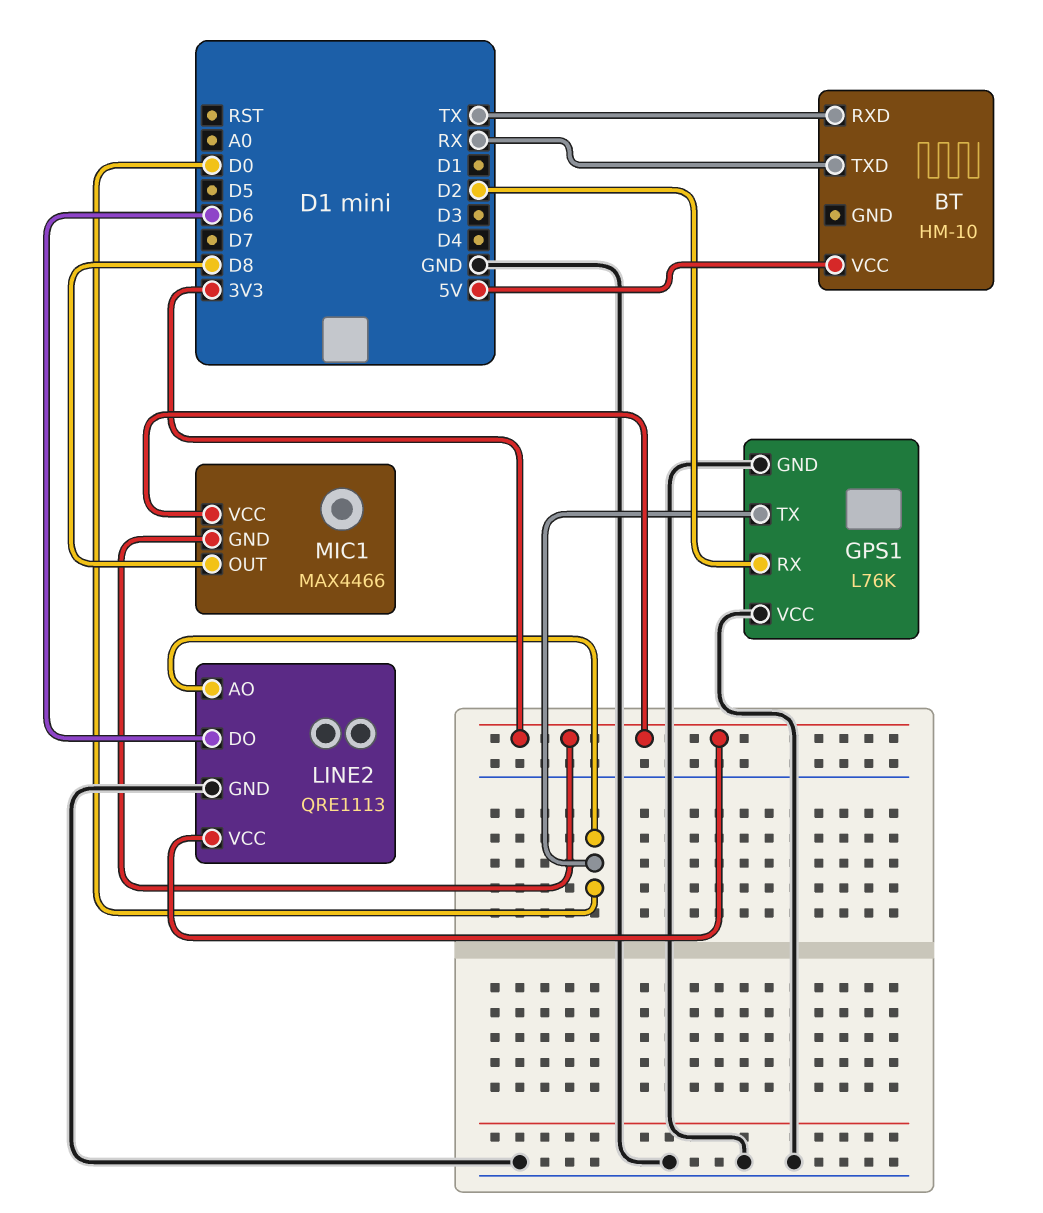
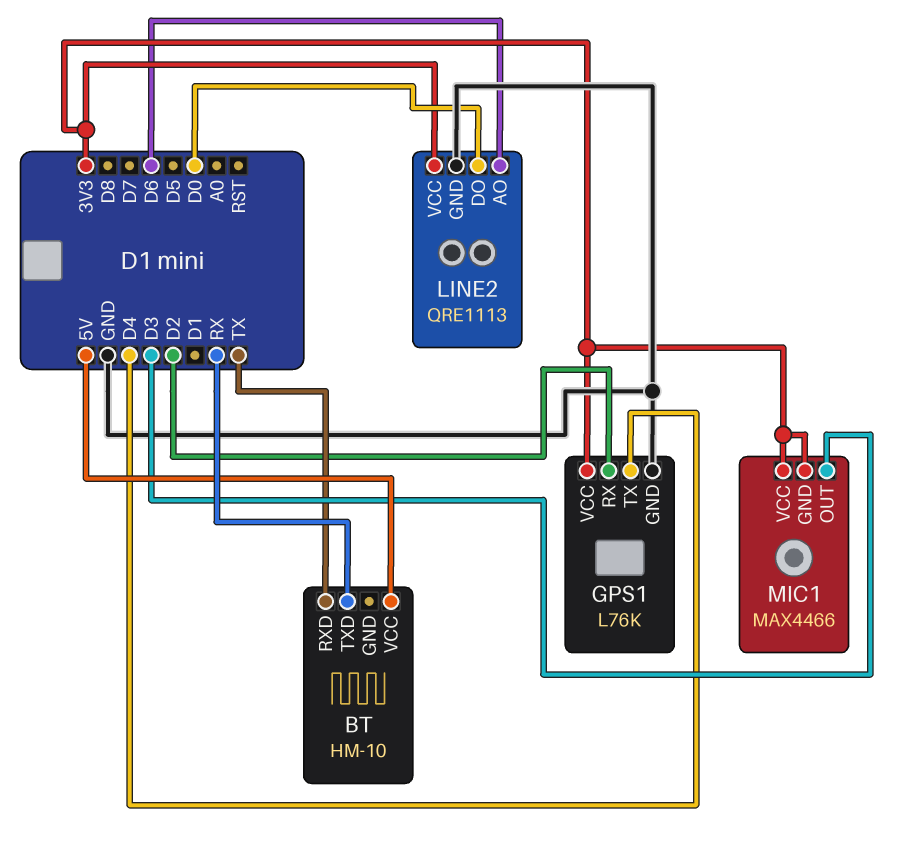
GPS1 pin TX: D0 -> D4
GPS1 pin VCC: GND -> 3V3
LINE2 pin AO: D0 -> D6
LINE2 pin DO: D6 -> D0
MIC1 pin OUT: D8 -> D3

